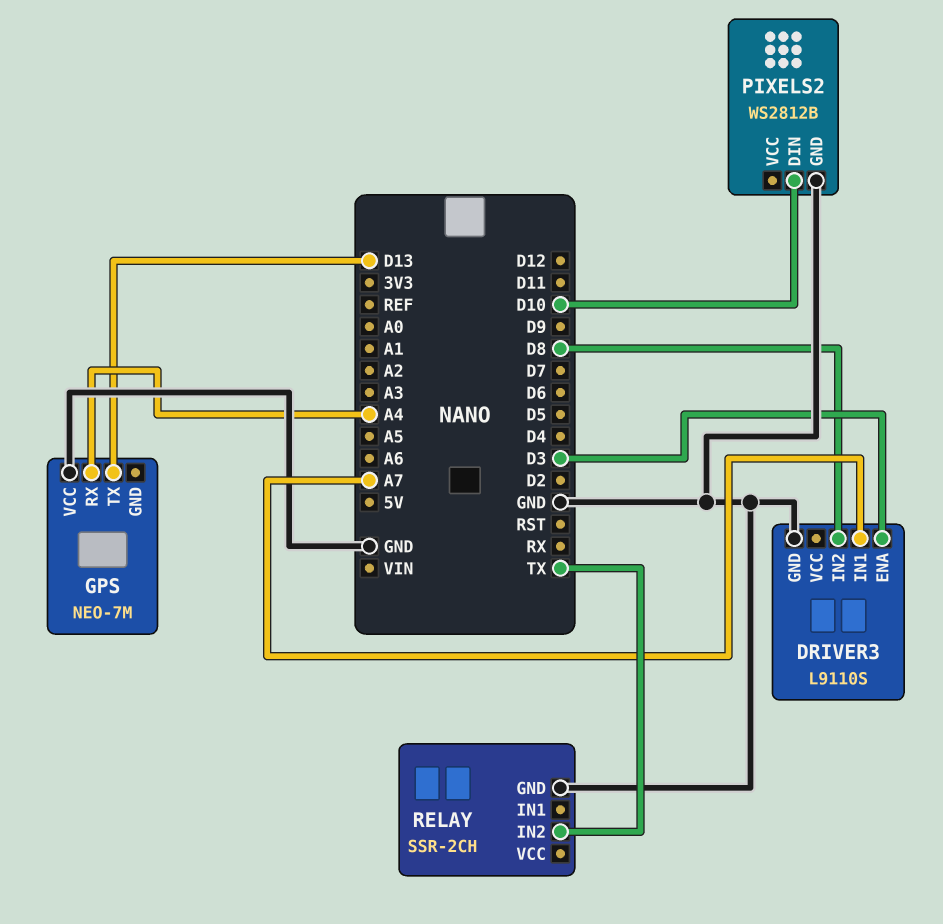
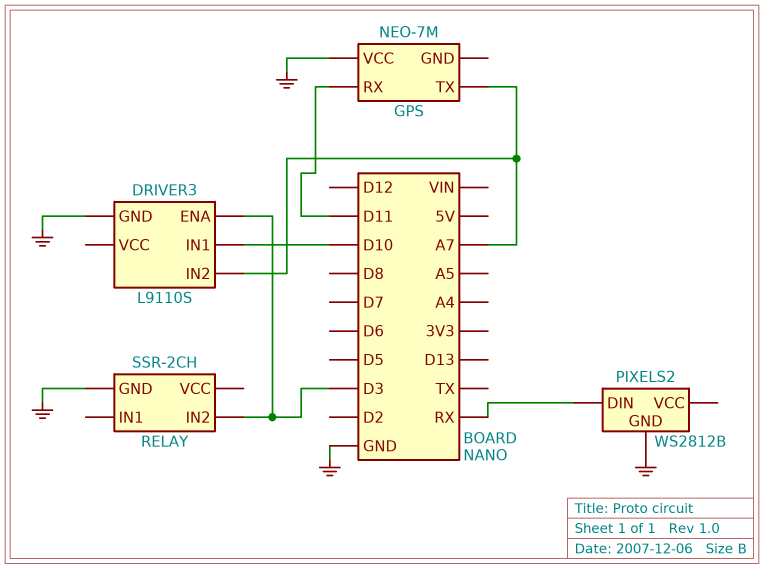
DRIVER3 pin IN1: A7 -> D10
DRIVER3 pin IN2: D8 -> A7
GPS pin RX: A4 -> D11
GPS pin TX: D13 -> A7
PIXELS2 pin DIN: D10 -> RX
RELAY pin IN2: TX -> D3

